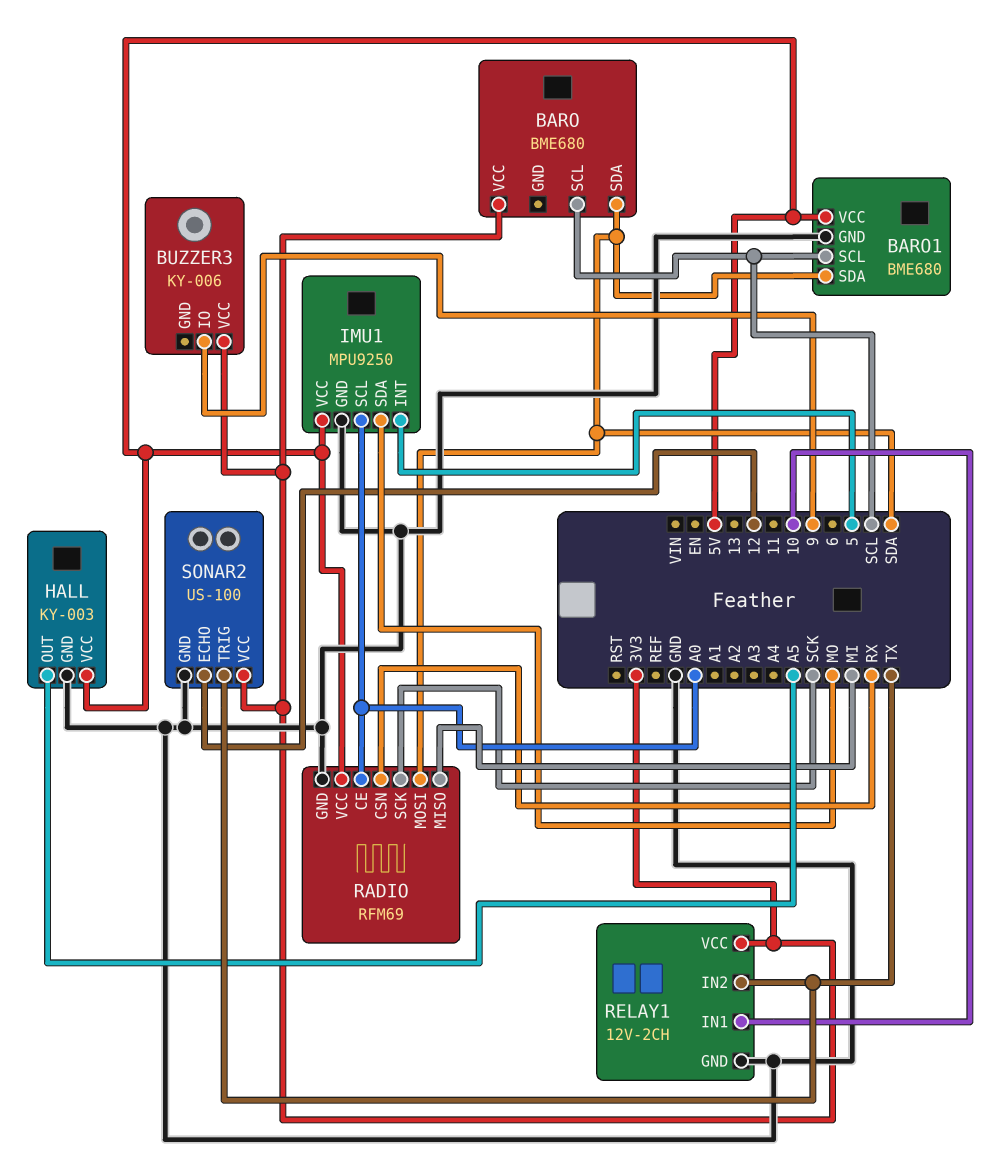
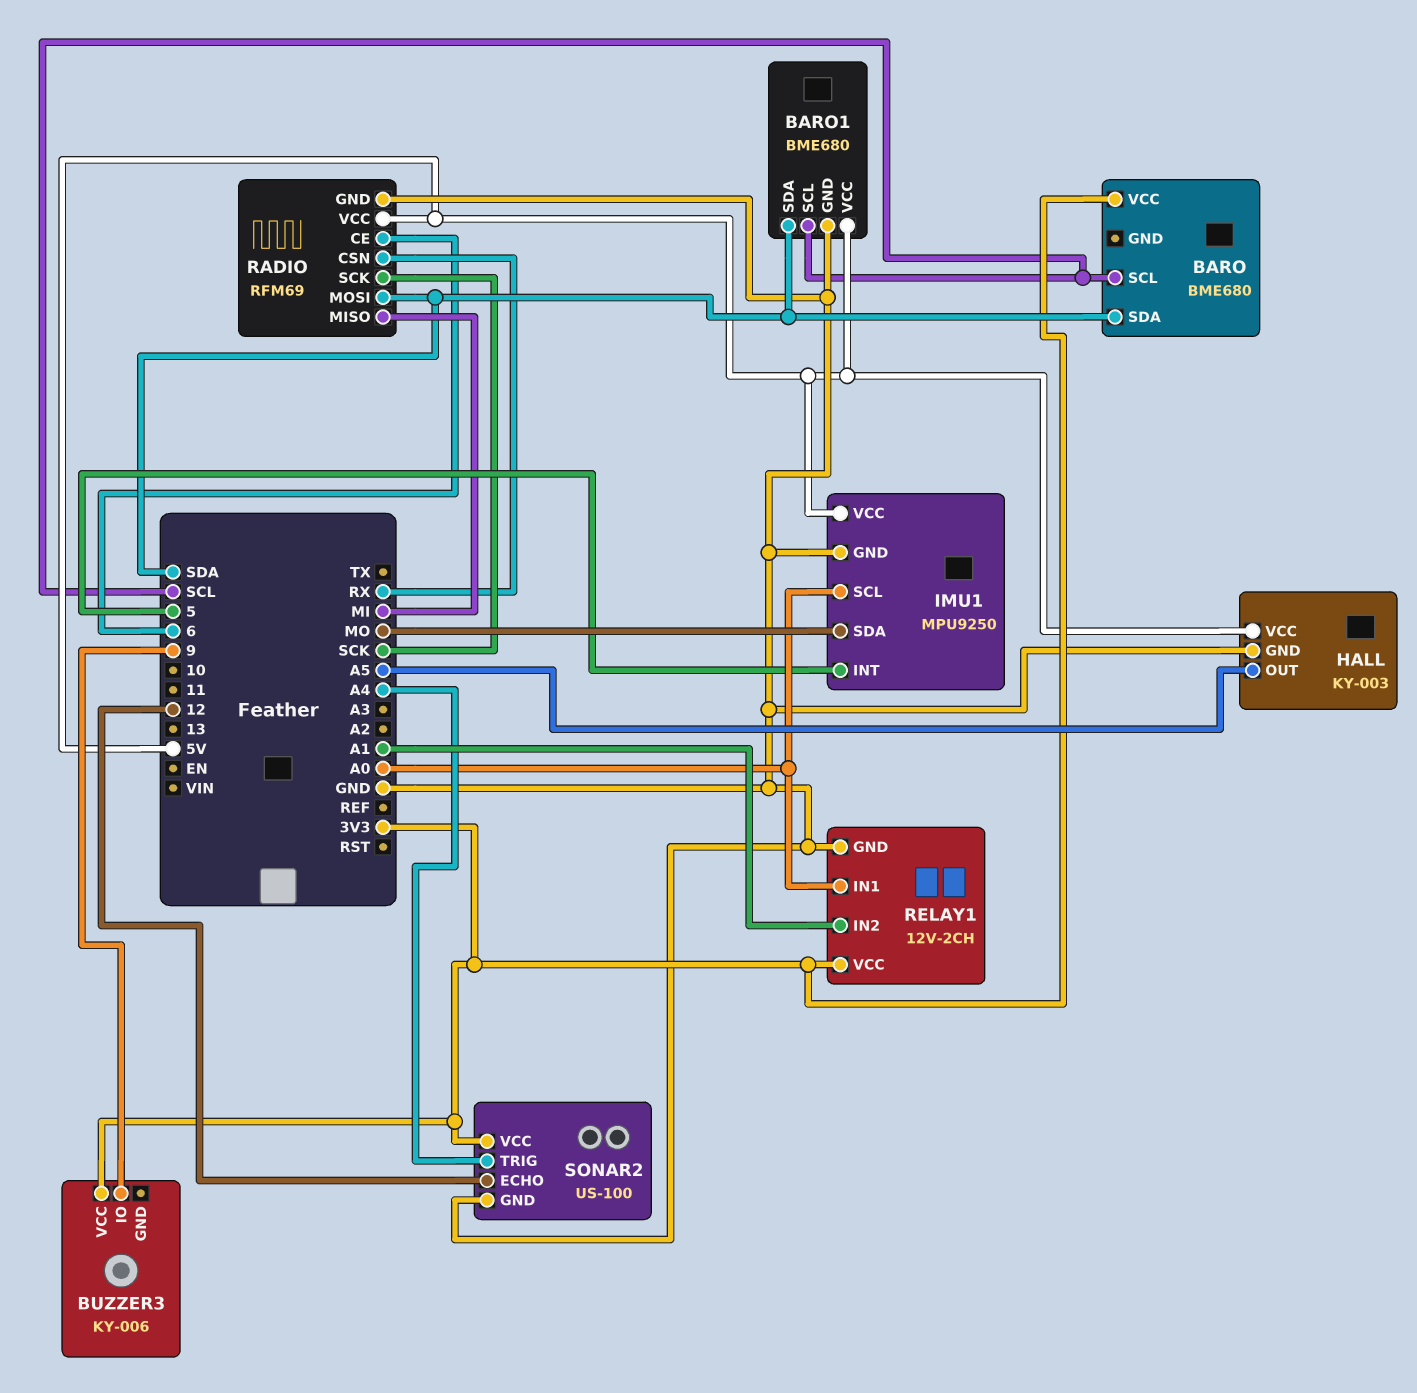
RADIO pin CE: A0 -> 6
RELAY1 pin IN1: 10 -> A0
RELAY1 pin IN2: TX -> A1
SONAR2 pin TRIG: TX -> A4

